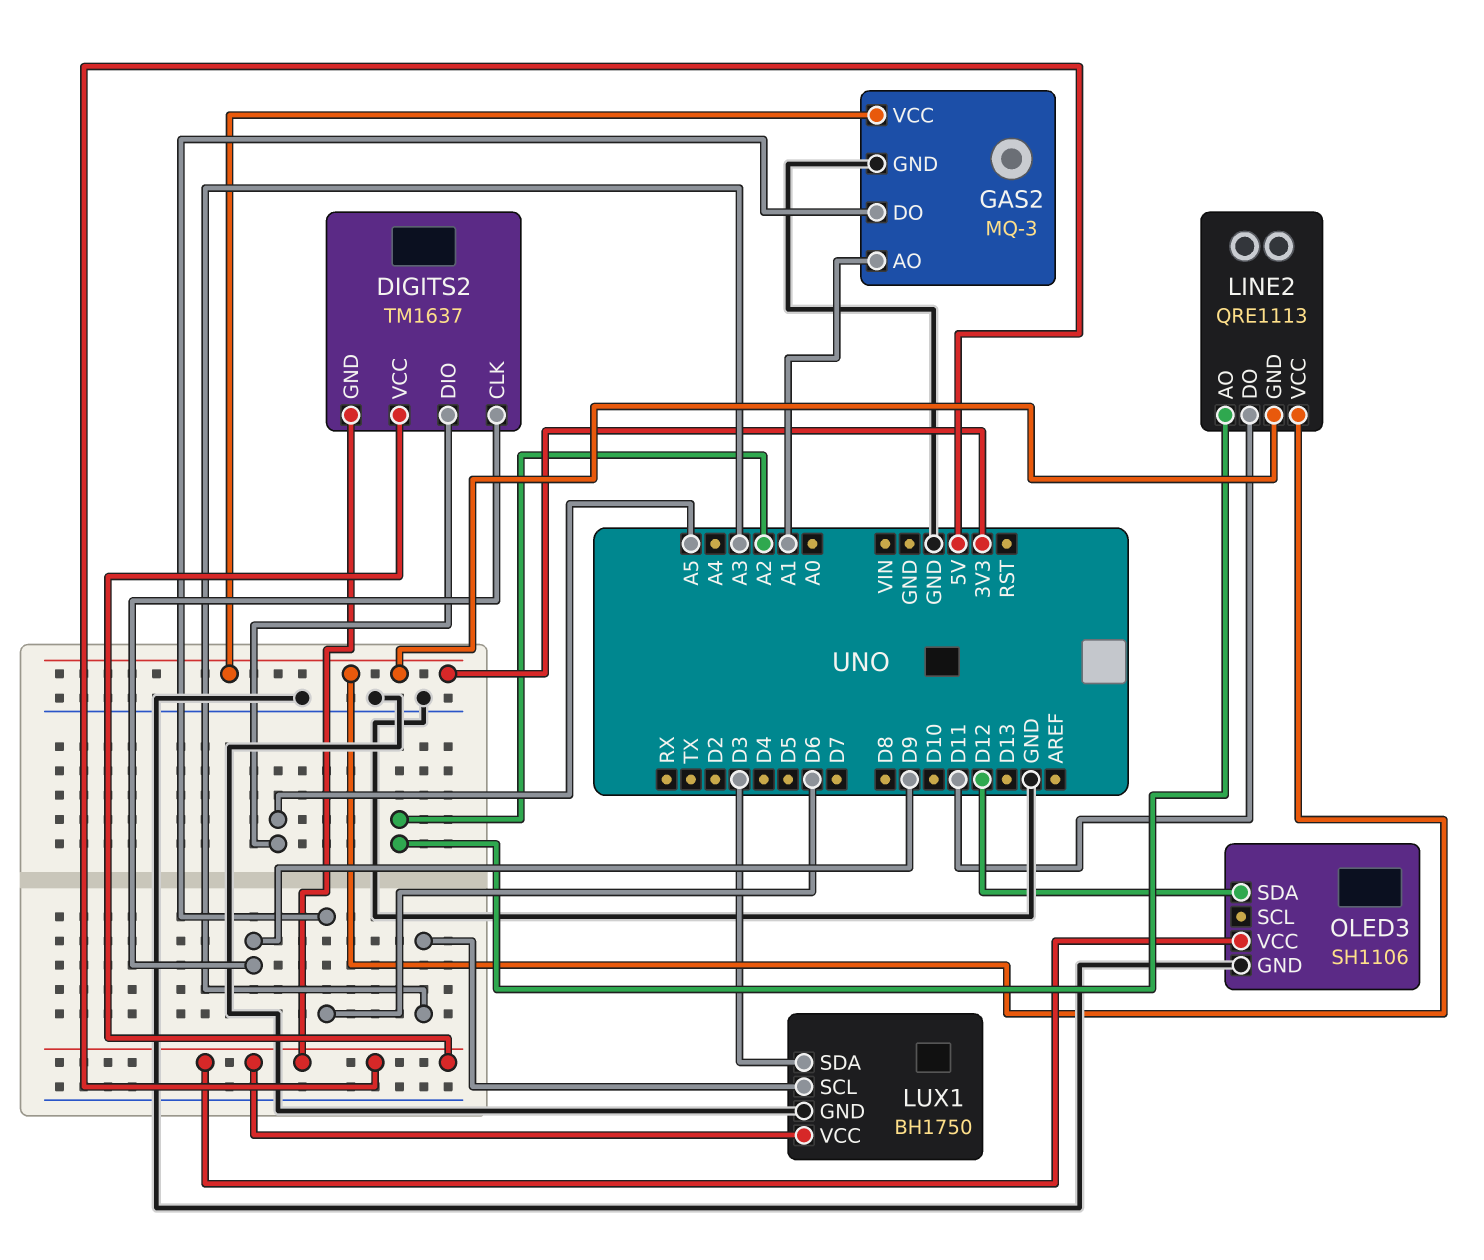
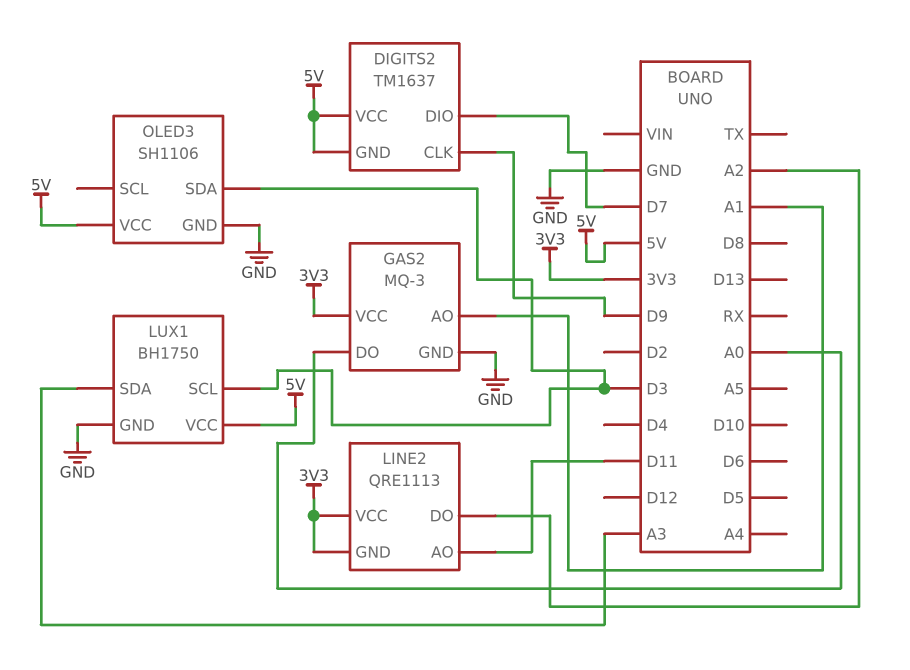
DIGITS2 pin DIO: A5 -> D7
GAS2 pin DO: D6 -> A0
LINE2 pin AO: A2 -> D11
LINE2 pin DO: D11 -> A2
LUX1 pin SCL: A3 -> D3
LUX1 pin SDA: D3 -> A3
OLED3 pin SDA: D12 -> D3

